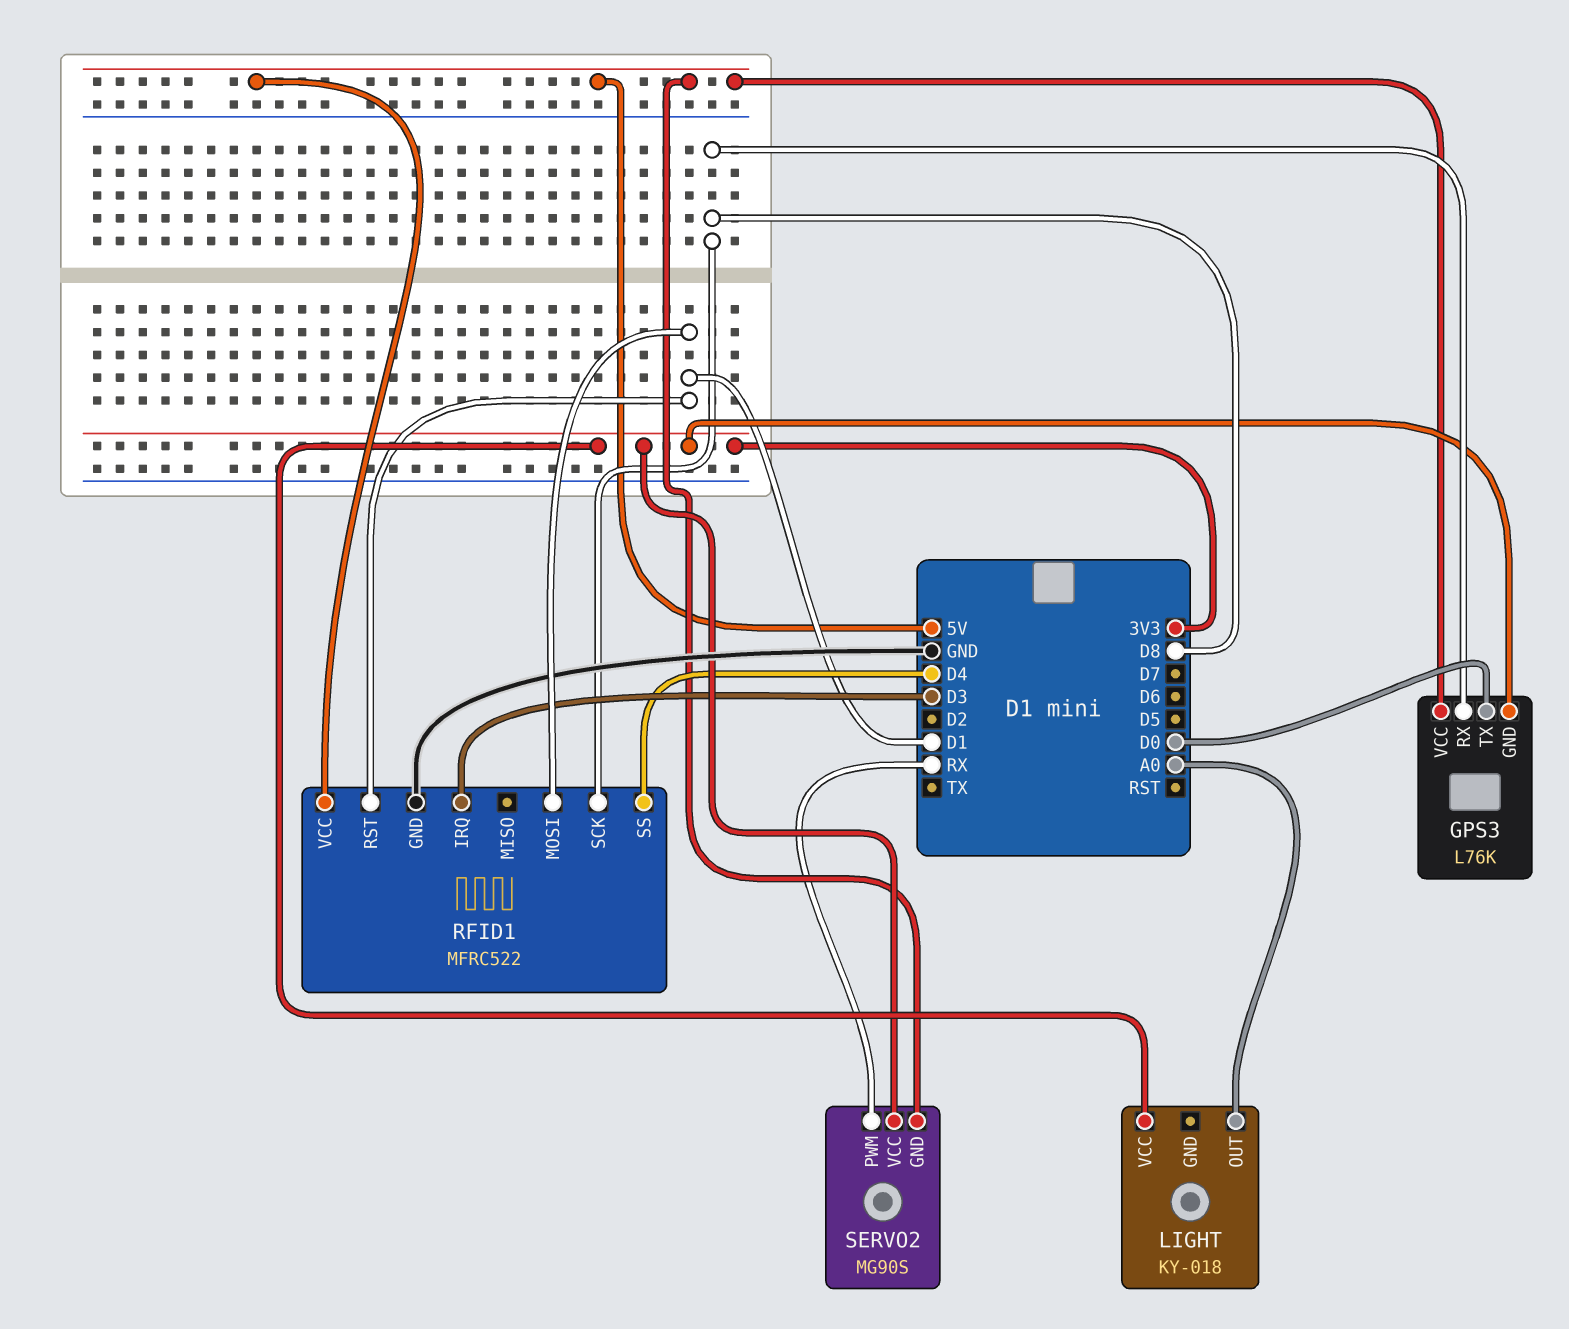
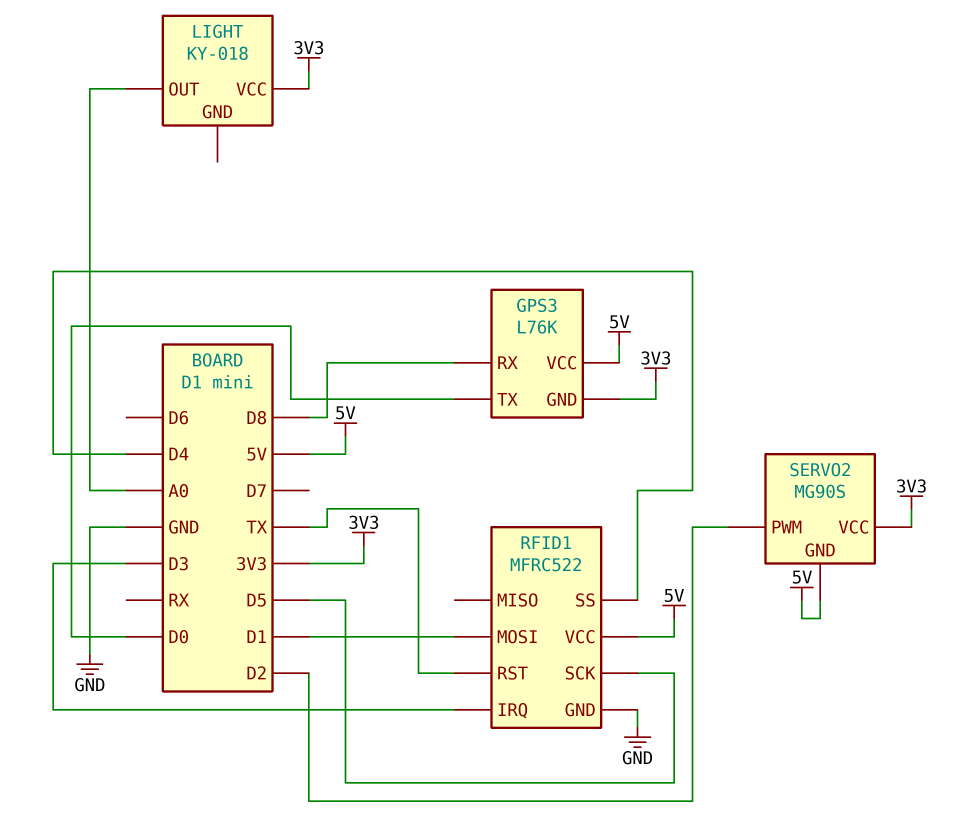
RFID1 pin RST: D1 -> TX
RFID1 pin SCK: D8 -> D5
SERVO2 pin PWM: RX -> D2

